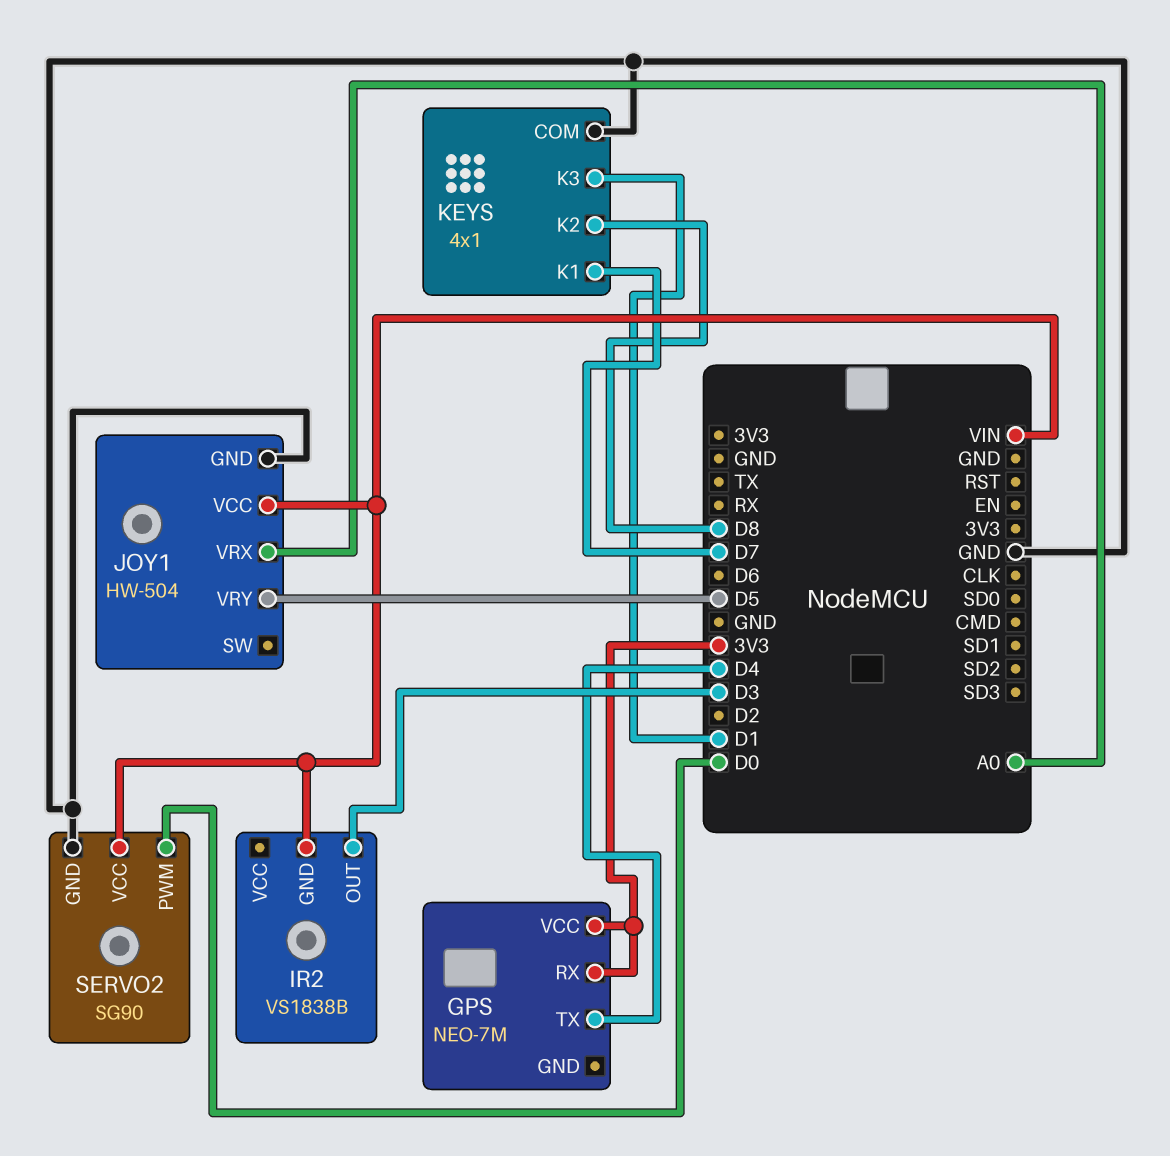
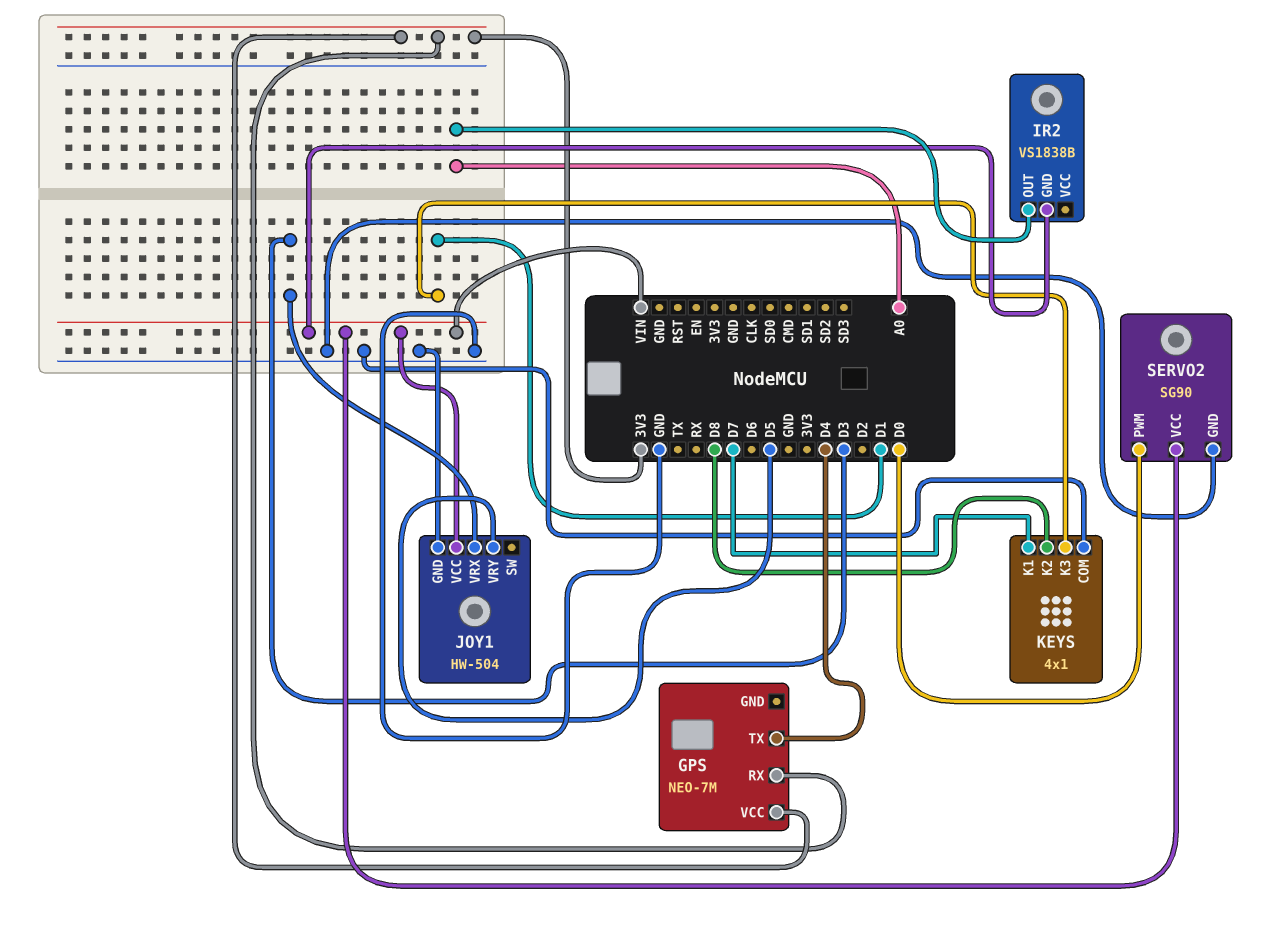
IR2 pin OUT: D3 -> A0
JOY1 pin VRX: A0 -> D3

